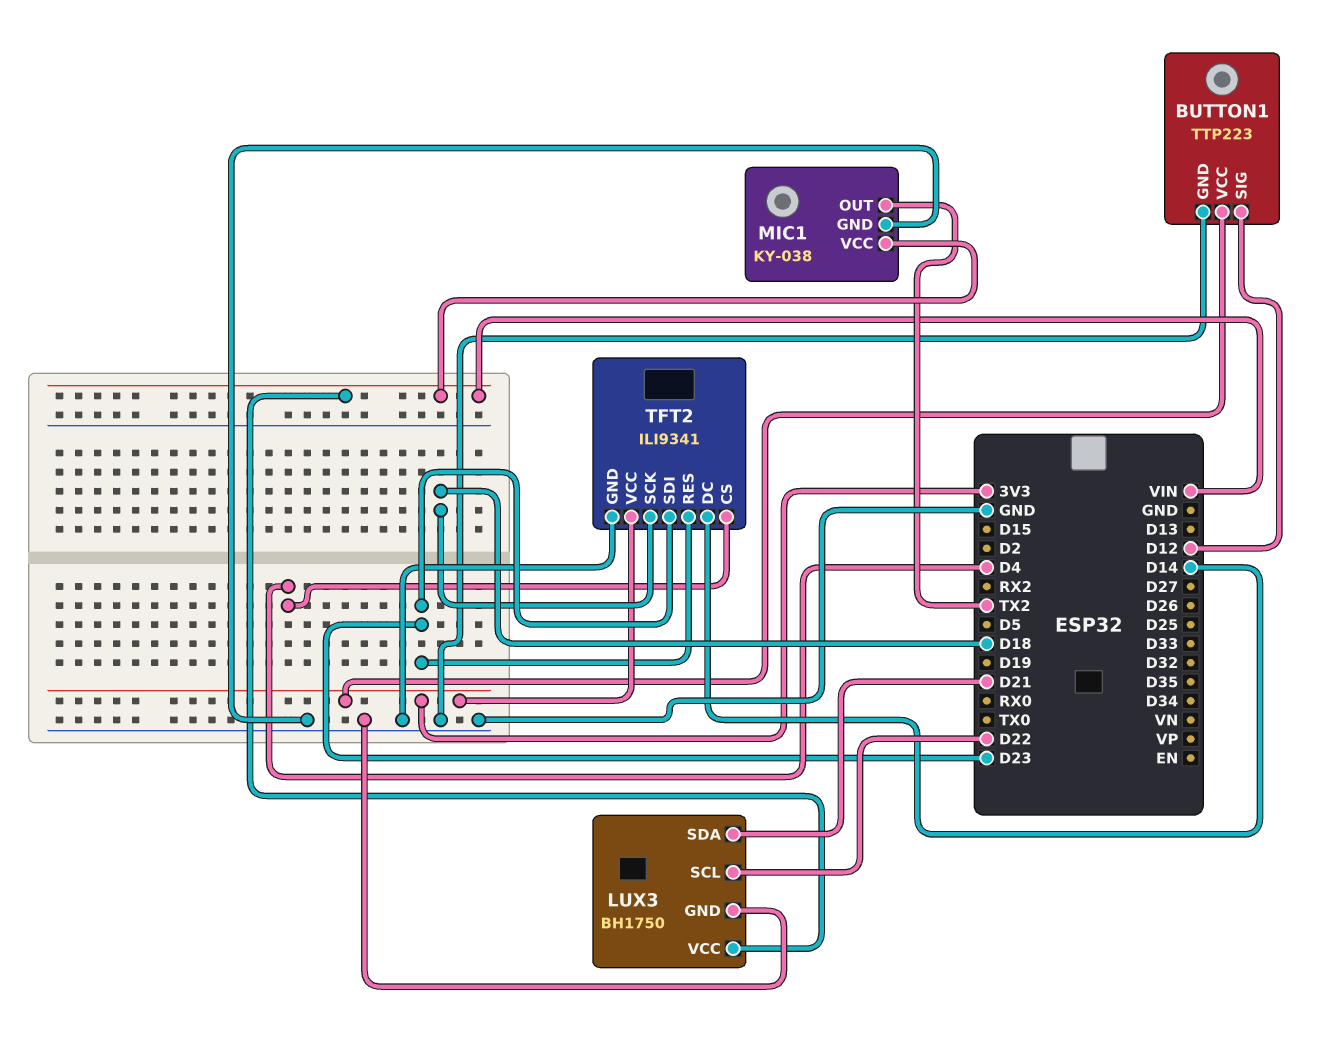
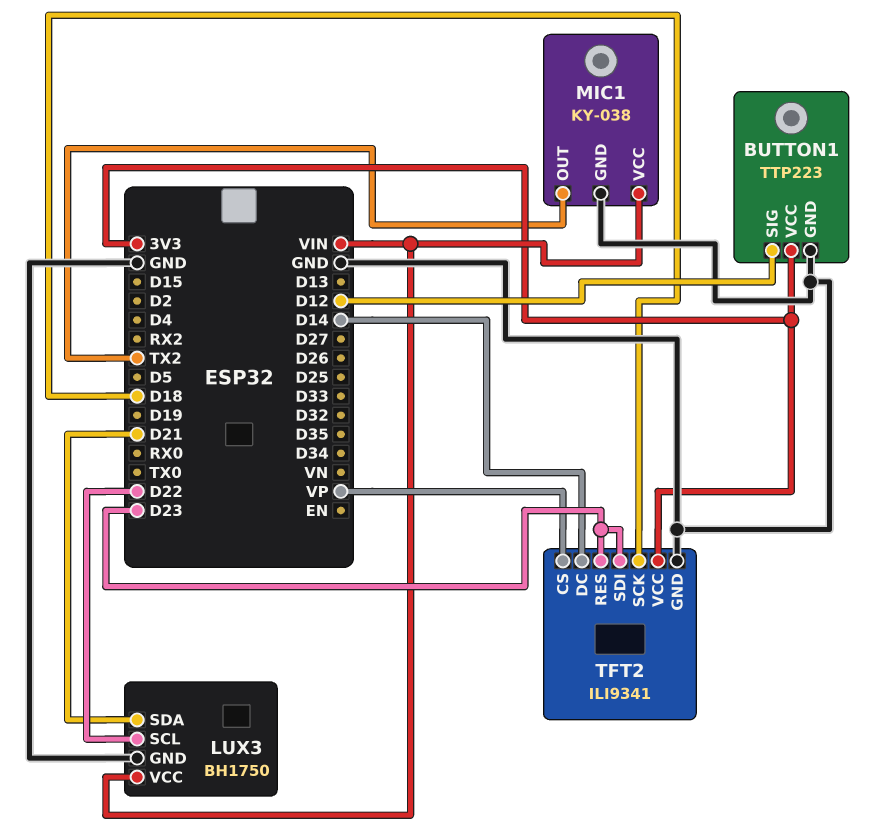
TFT2 pin CS: D4 -> VP

